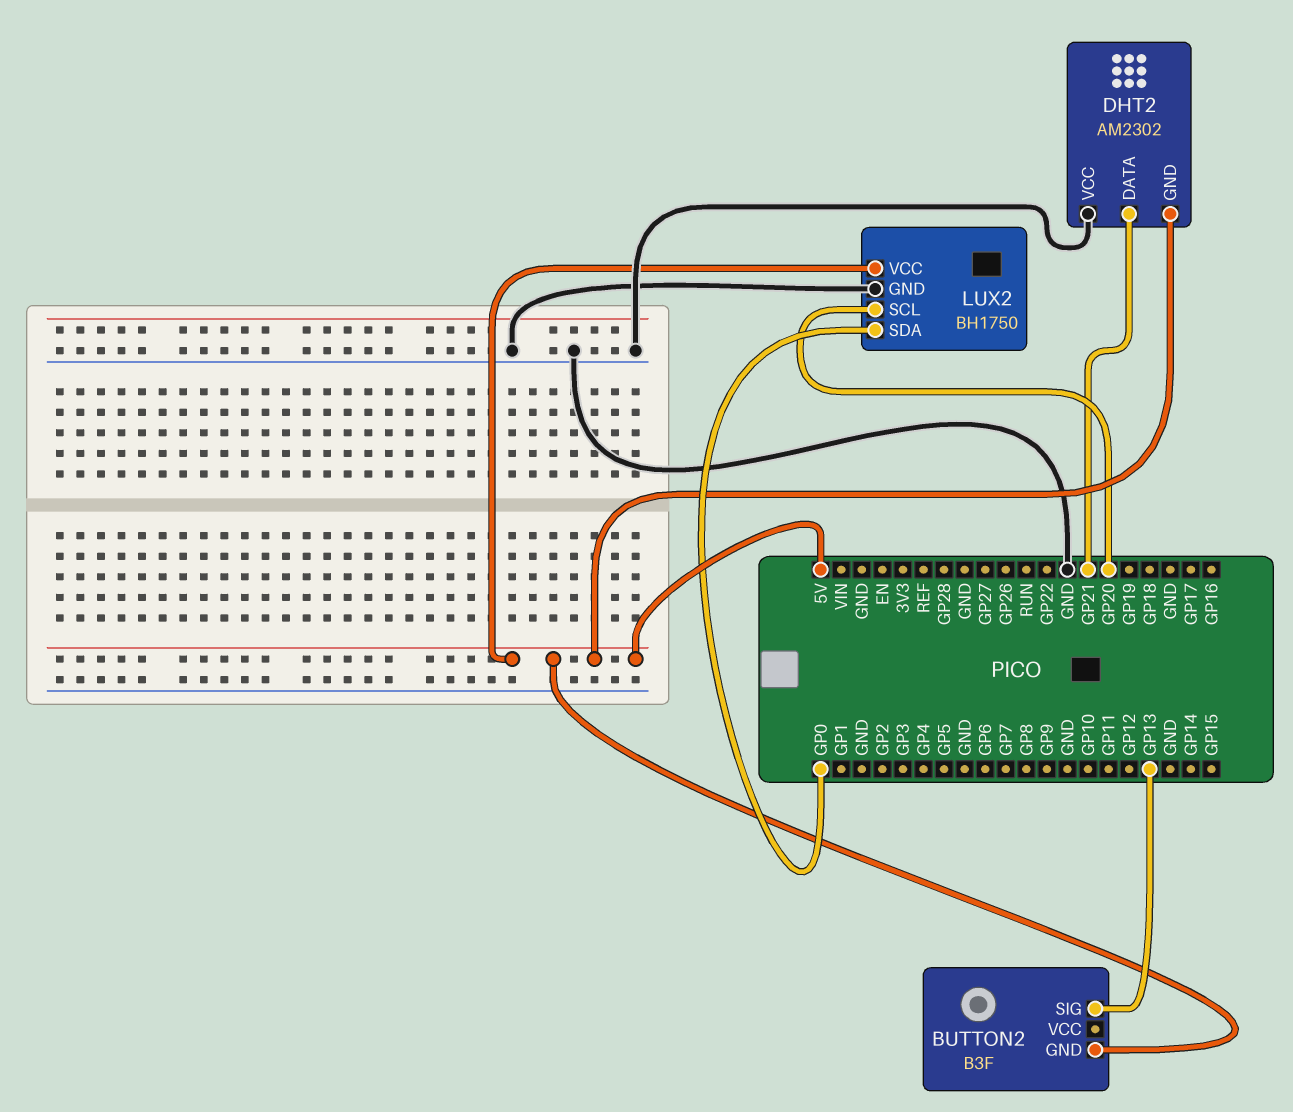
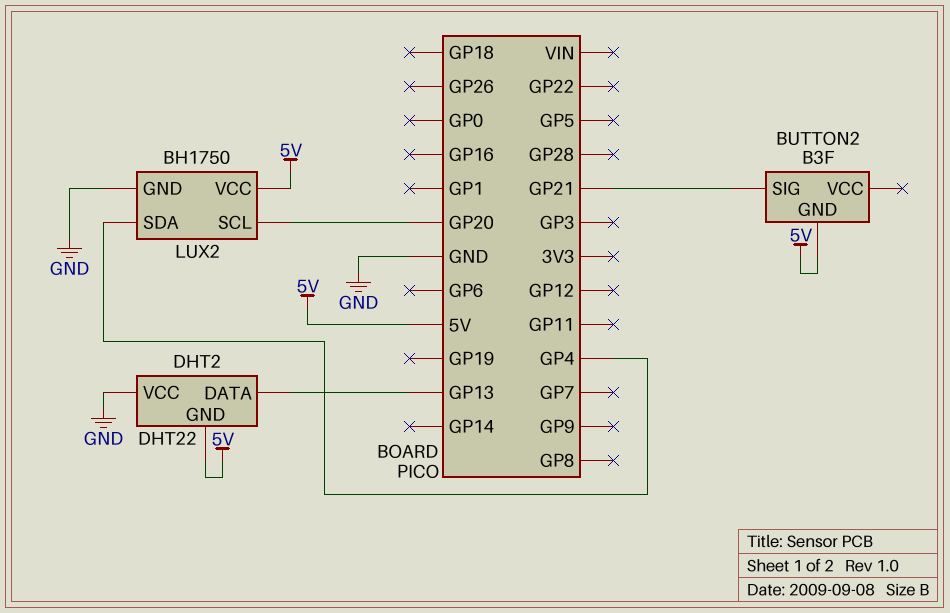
BUTTON2 pin SIG: GP13 -> GP21
DHT2: AM2302 -> DHT22
DHT2 pin DATA: GP21 -> GP13
LUX2 pin SDA: GP0 -> GP4

